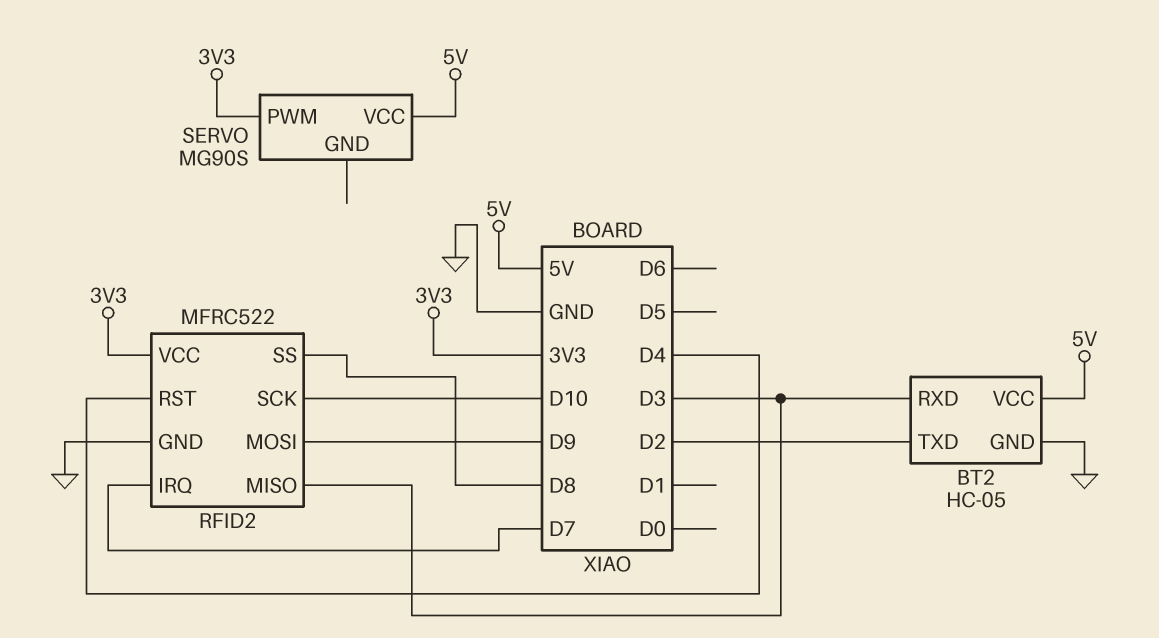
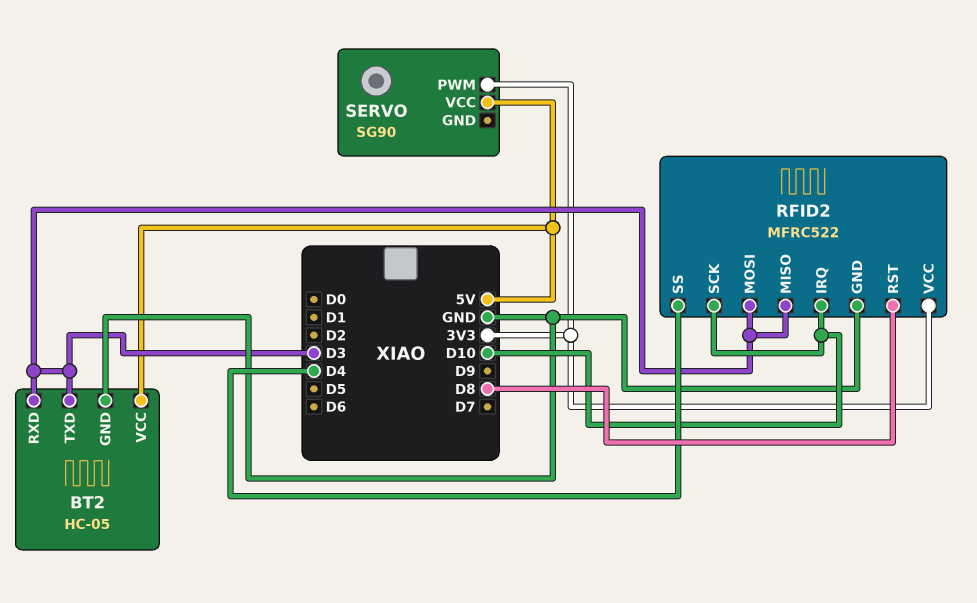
BT2 pin TXD: D2 -> D3
RFID2 pin IRQ: D7 -> D10
RFID2 pin MOSI: D9 -> D3
RFID2 pin RST: D4 -> D8
RFID2 pin SS: D8 -> D4
SERVO: MG90S -> SG90

